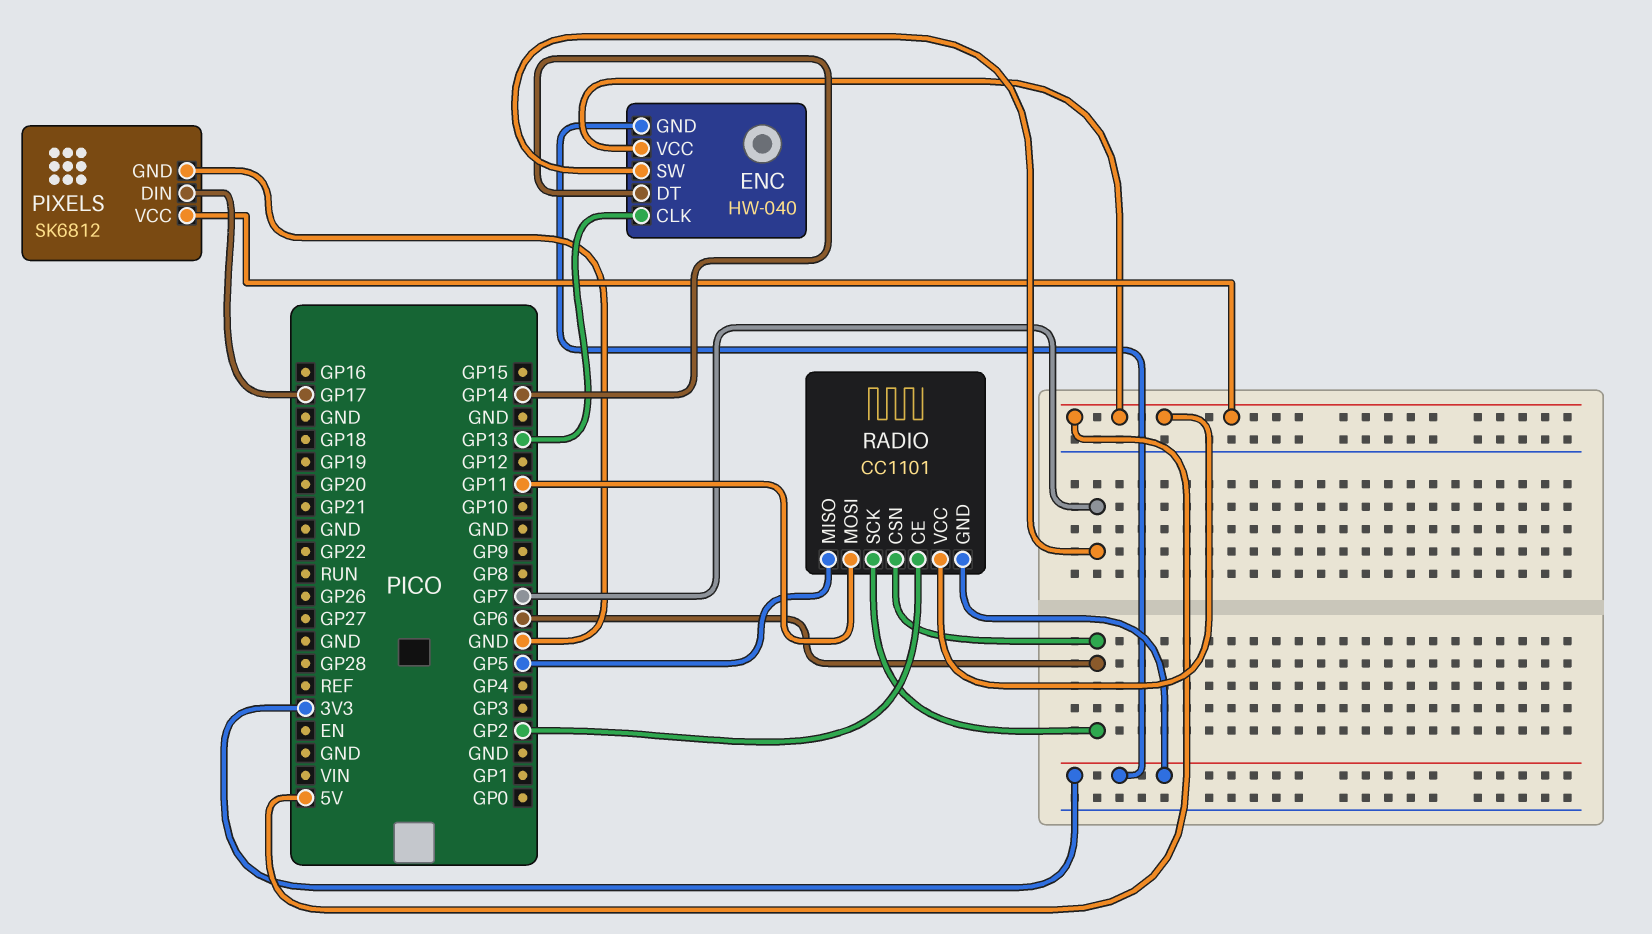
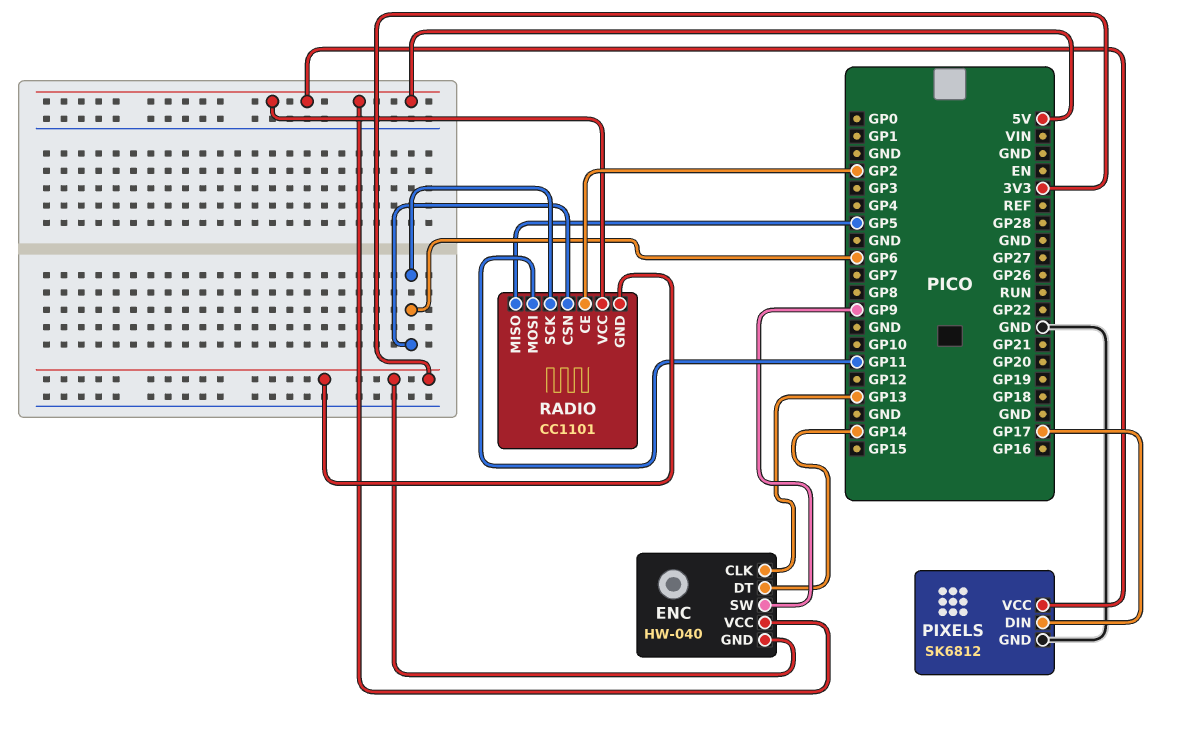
ENC pin SW: GP7 -> GP9

